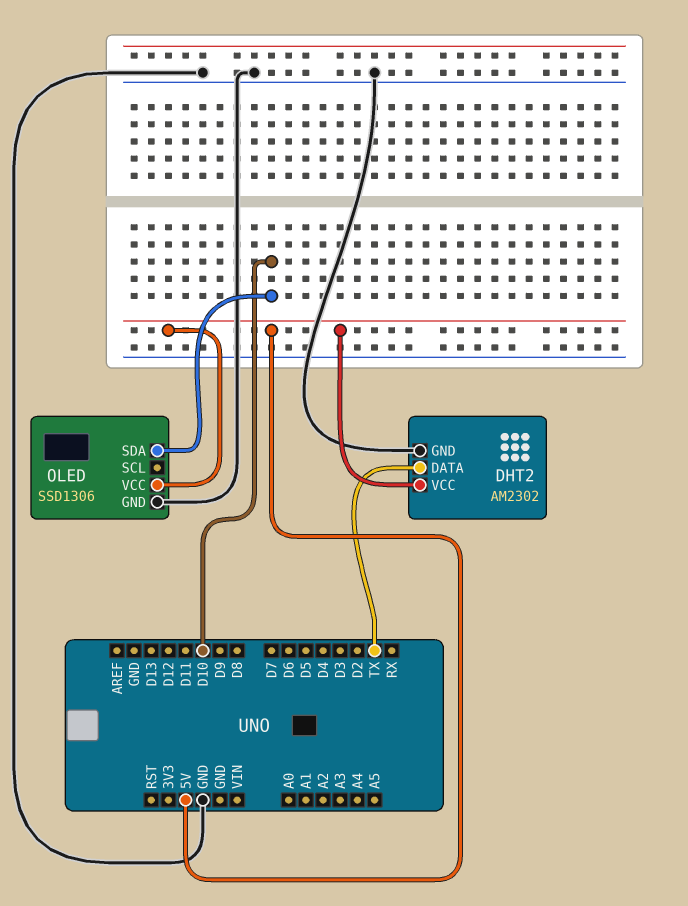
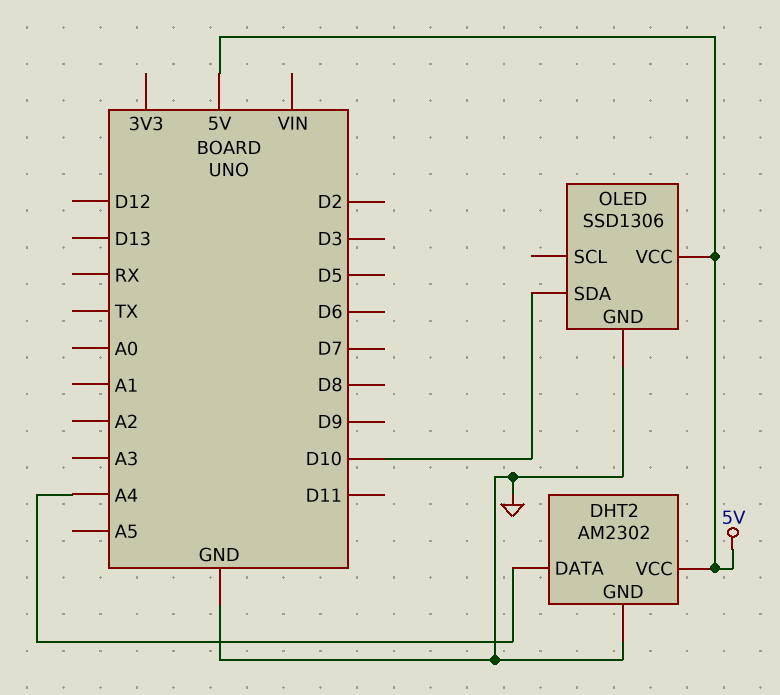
DHT2 pin DATA: TX -> A4

